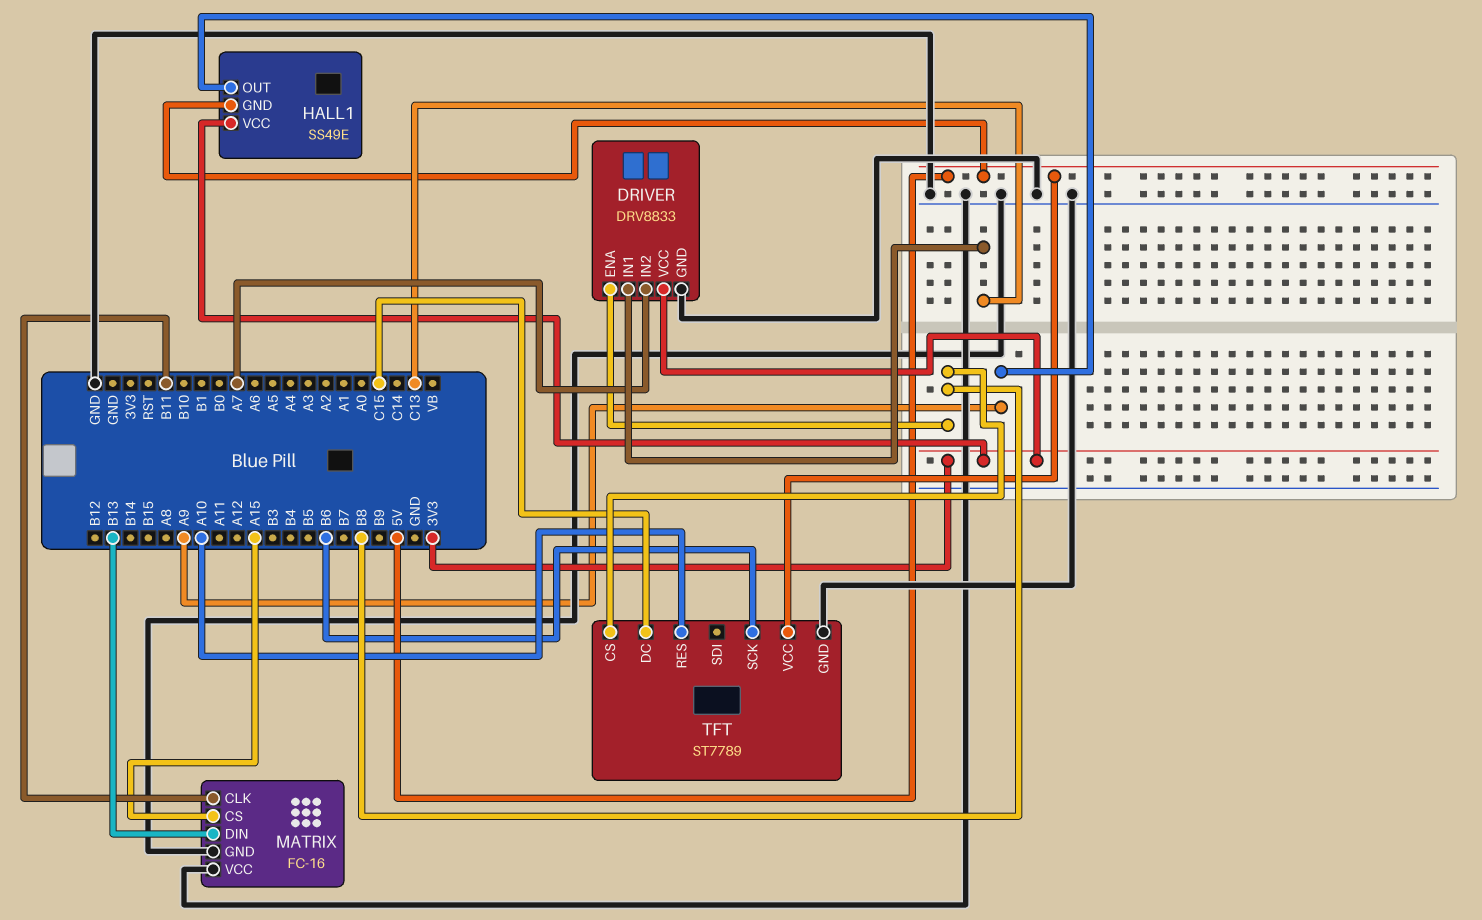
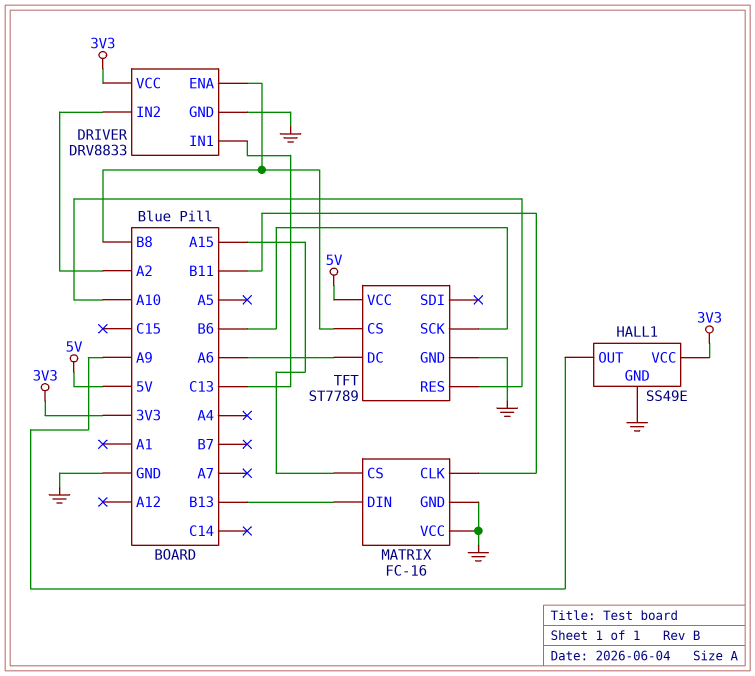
DRIVER pin IN2: A7 -> A2
HALL1 pin GND: 5V -> GND
TFT pin DC: C15 -> A6

